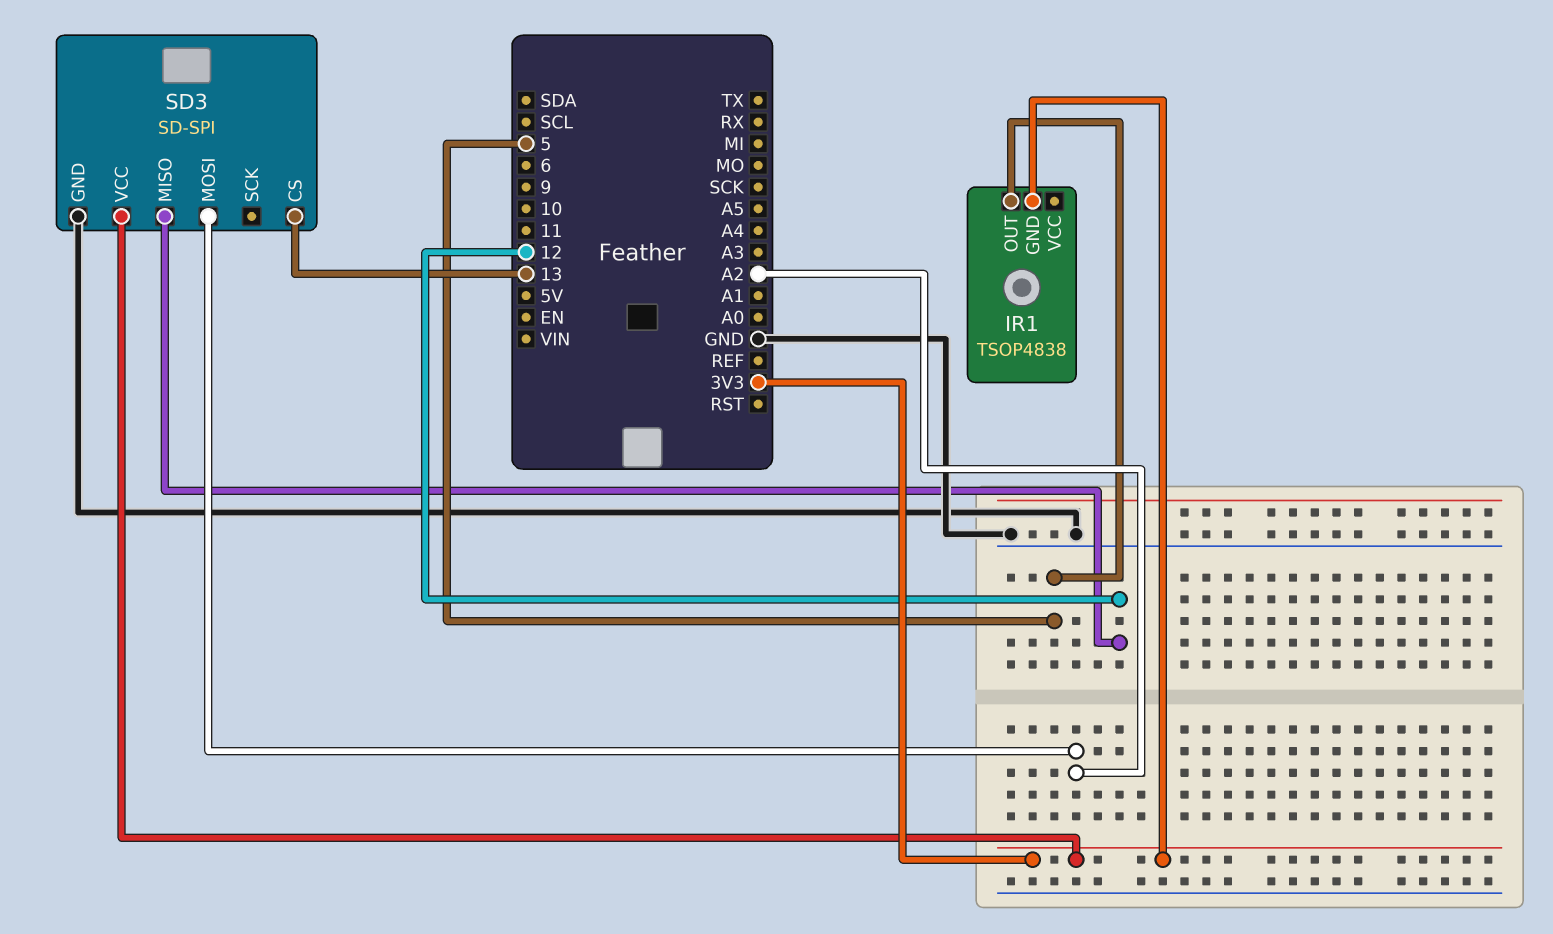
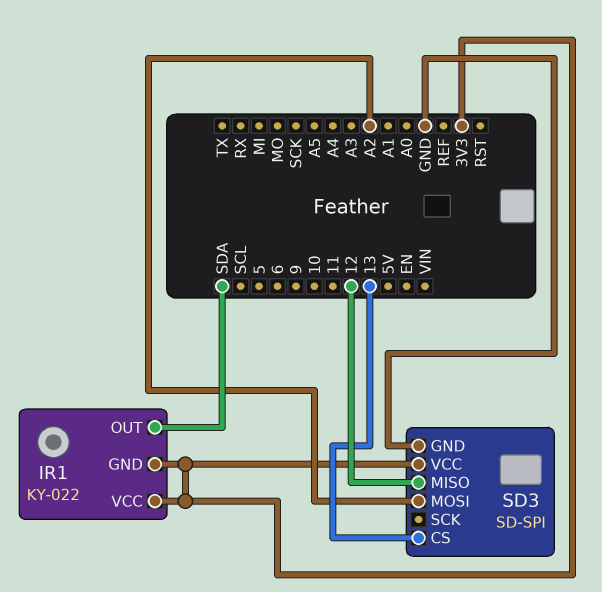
IR1: TSOP4838 -> KY-022
IR1 pin OUT: 5 -> SDA
IR1 pin VCC: none -> 3V3

